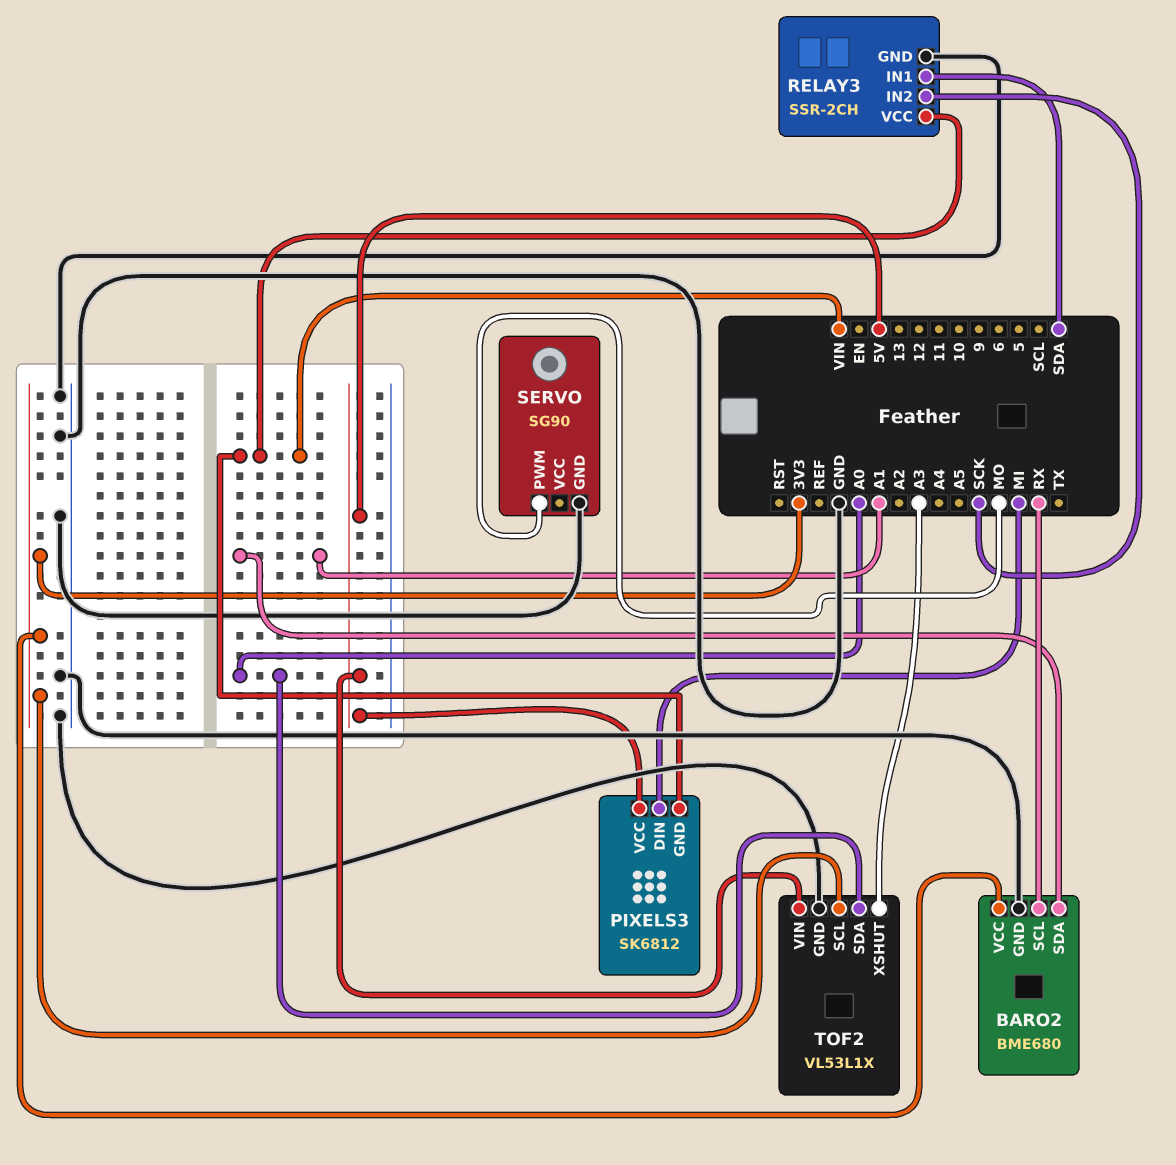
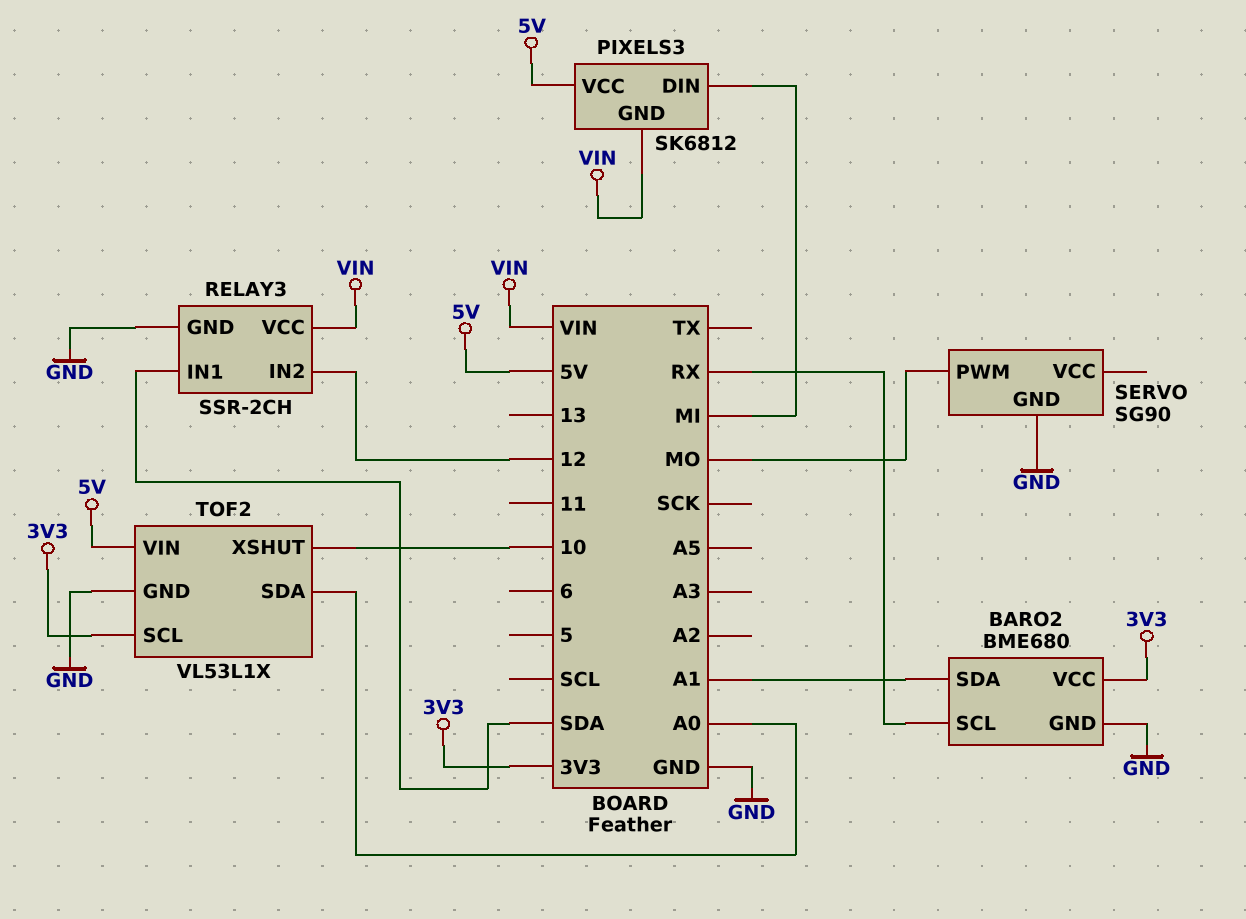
RELAY3 pin IN2: SCK -> 12
TOF2 pin XSHUT: A3 -> 10

